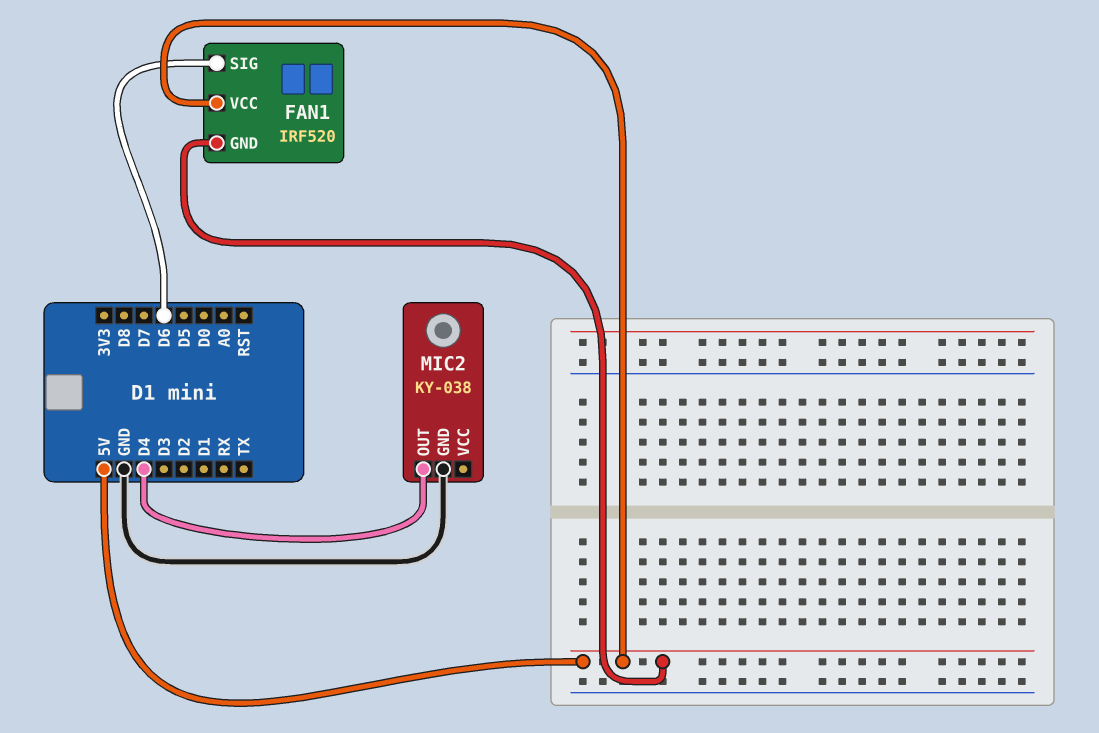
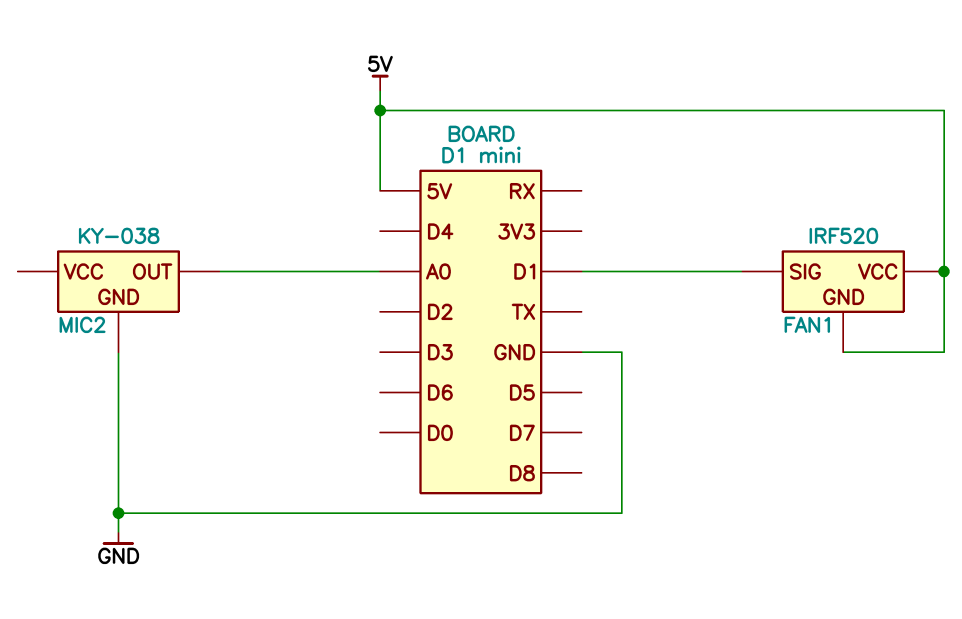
FAN1 pin SIG: D6 -> D1
MIC2 pin OUT: D4 -> A0

